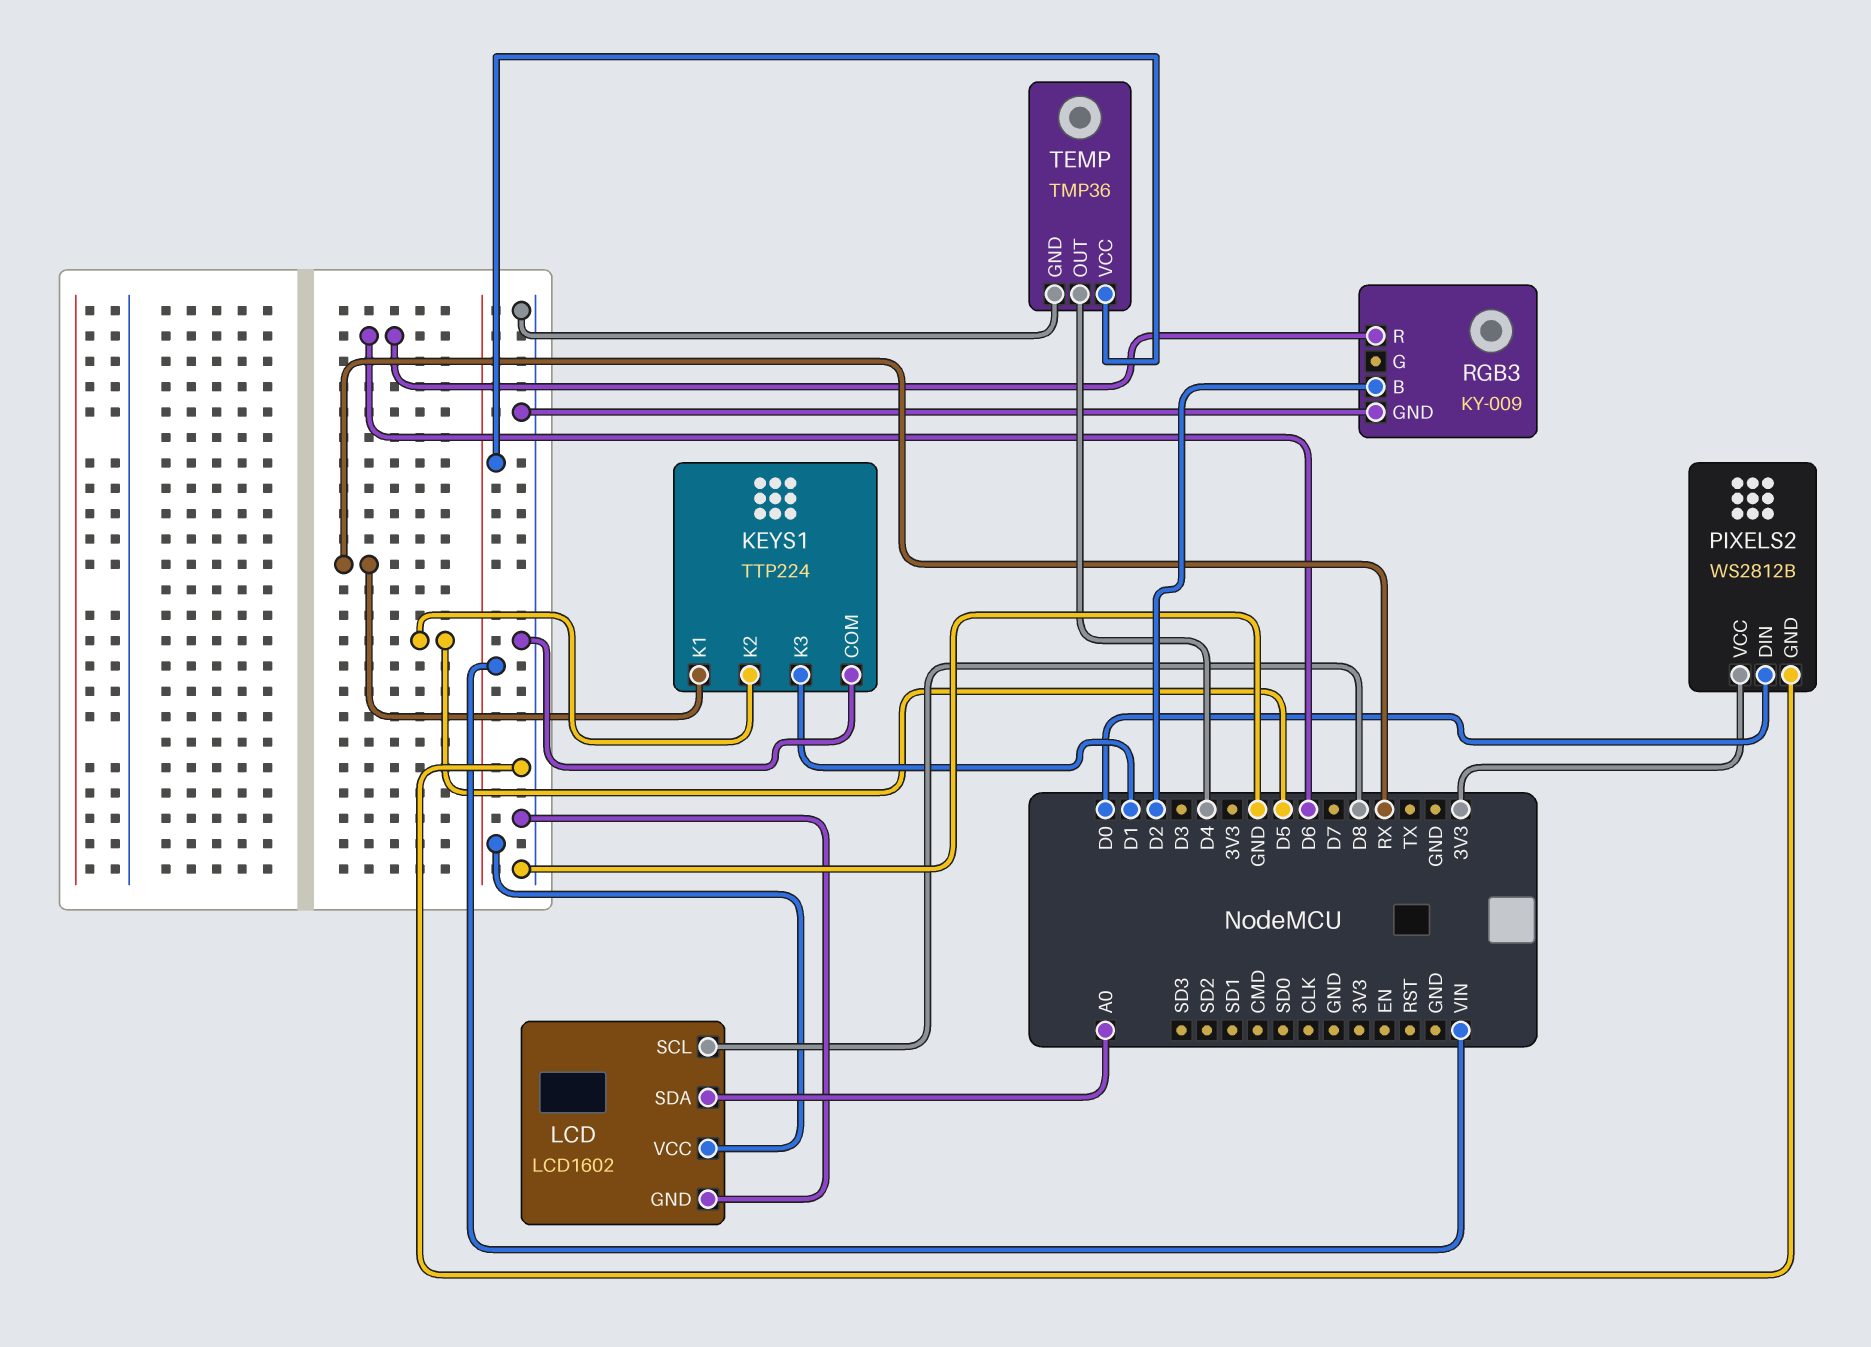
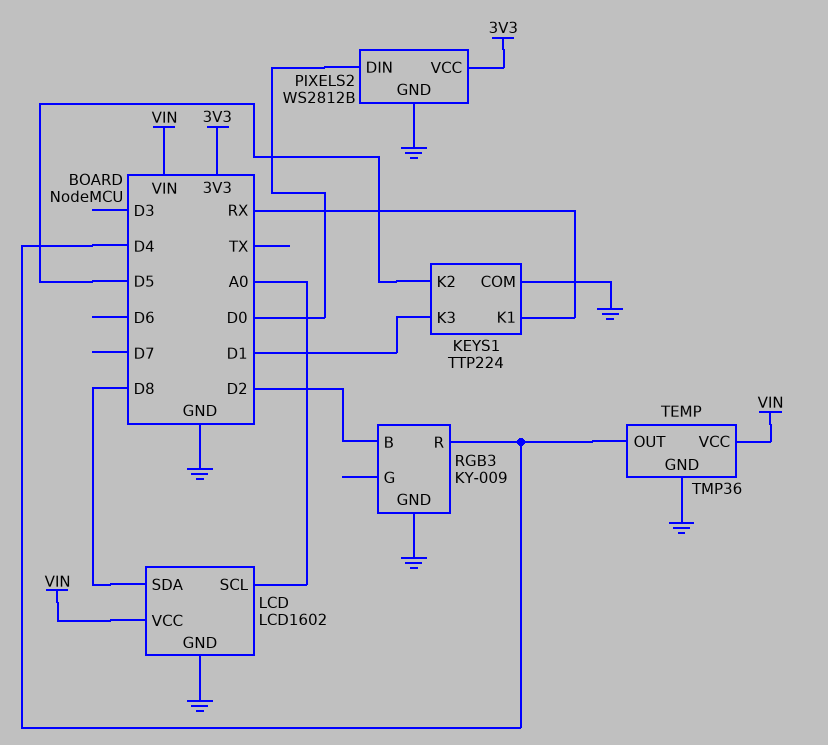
LCD pin SCL: D8 -> A0
LCD pin SDA: A0 -> D8
RGB3 pin R: D6 -> D4

